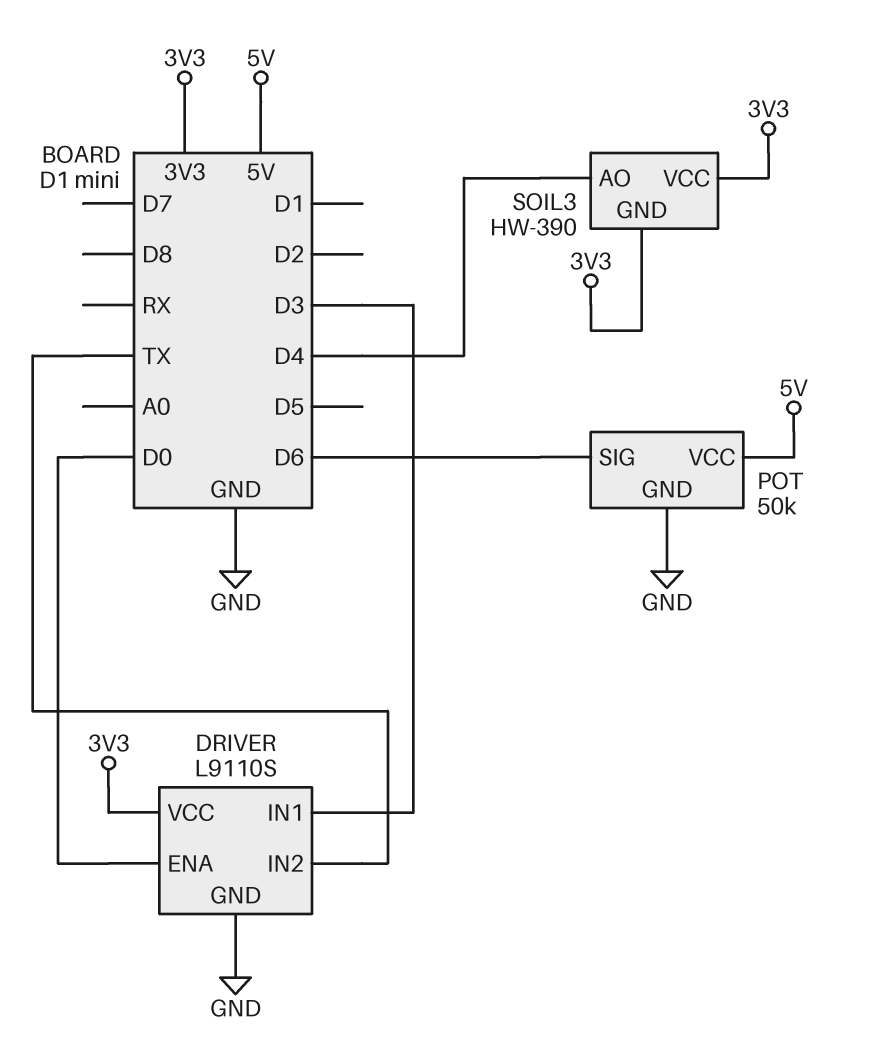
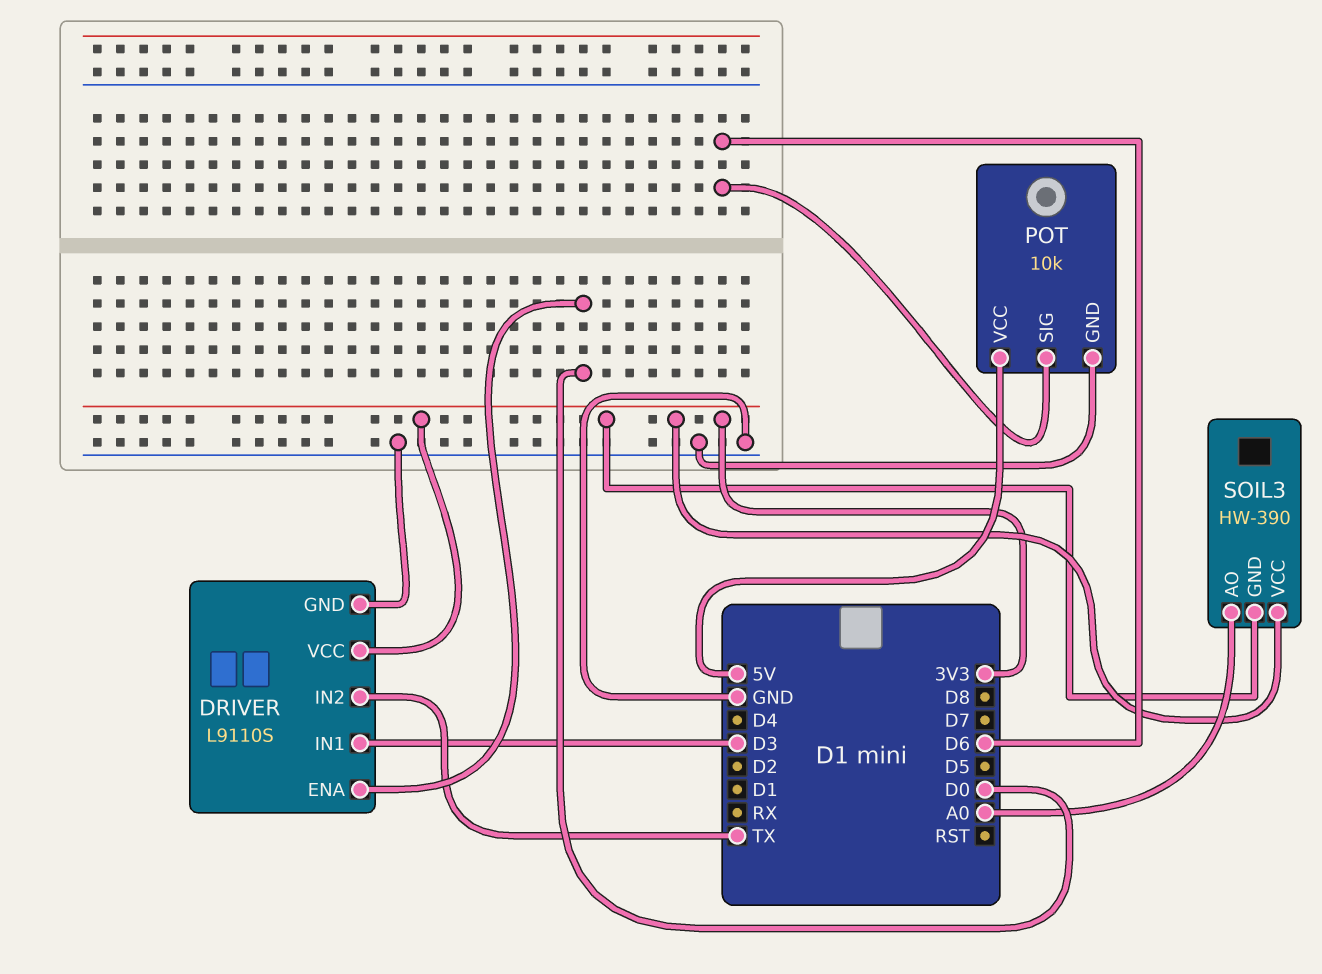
POT: 50k -> 10k
SOIL3 pin AO: D4 -> A0

